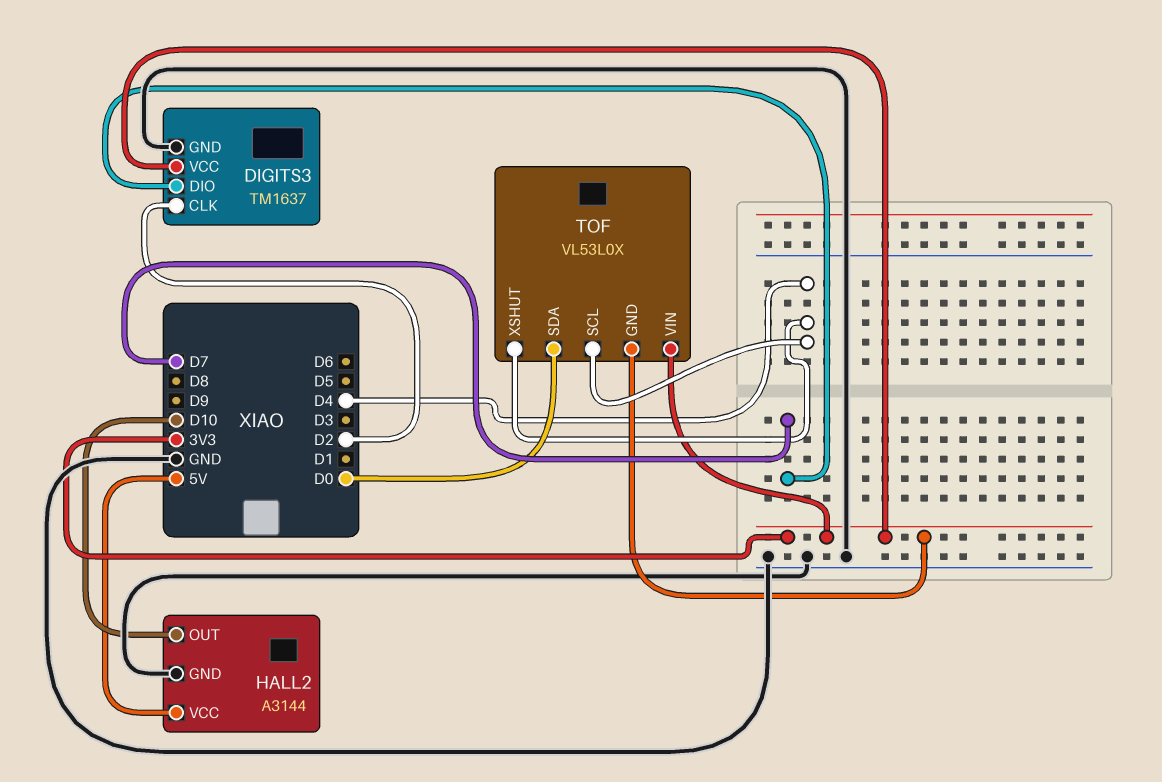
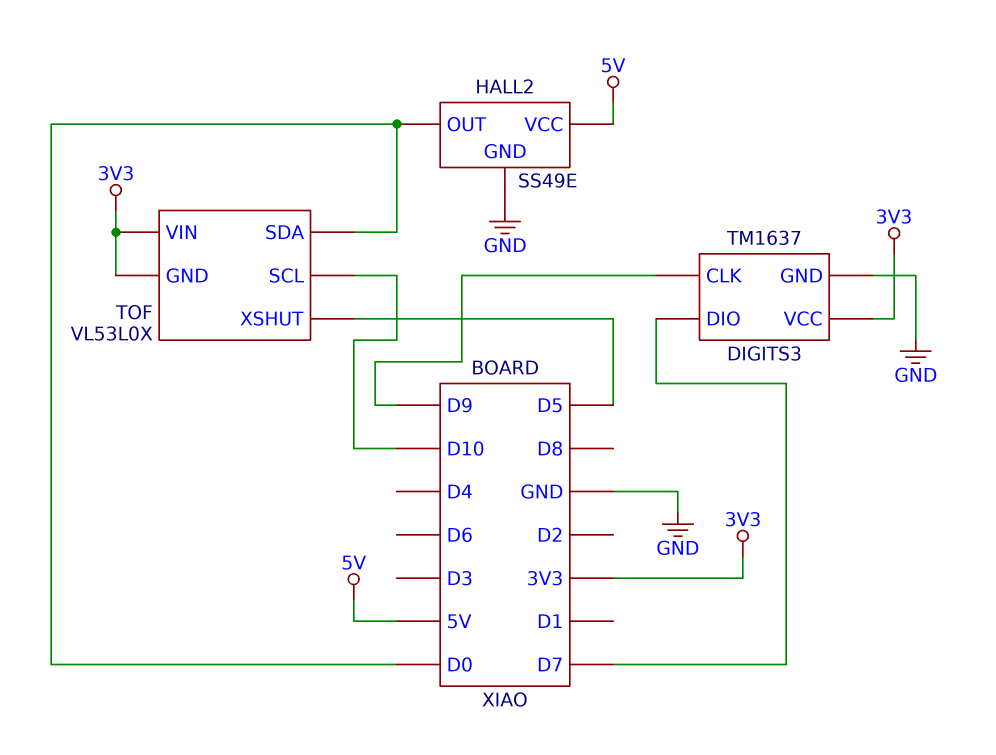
DIGITS3 pin CLK: D2 -> D9
HALL2: A3144 -> SS49E
HALL2 pin OUT: D10 -> D0
TOF pin SCL: D4 -> D10
TOF pin XSHUT: D4 -> D5

